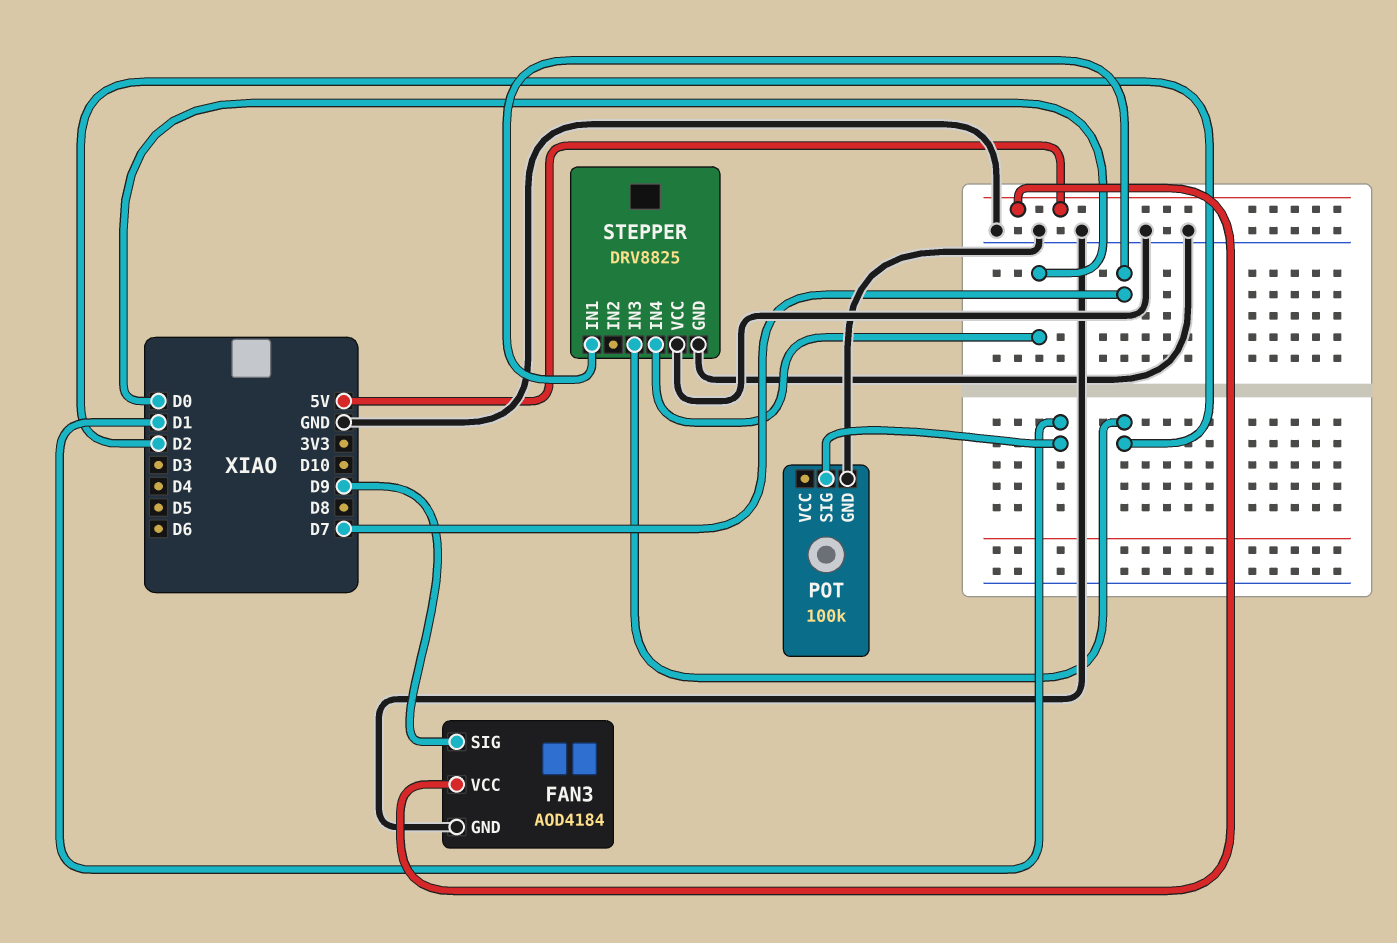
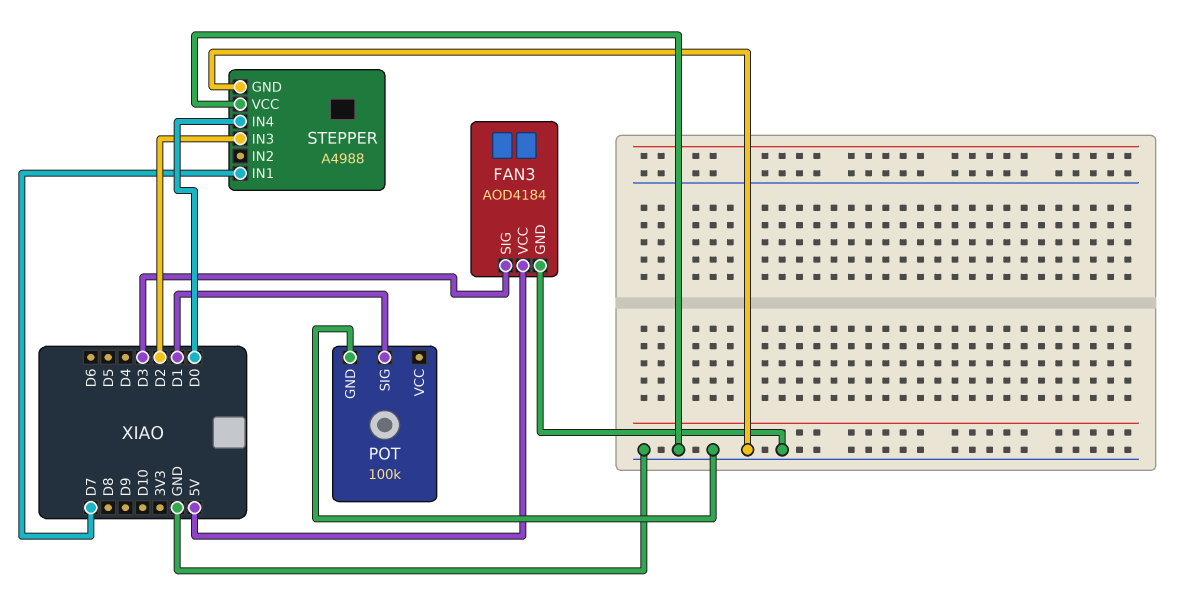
FAN3 pin SIG: D9 -> D3
STEPPER: DRV8825 -> A4988

